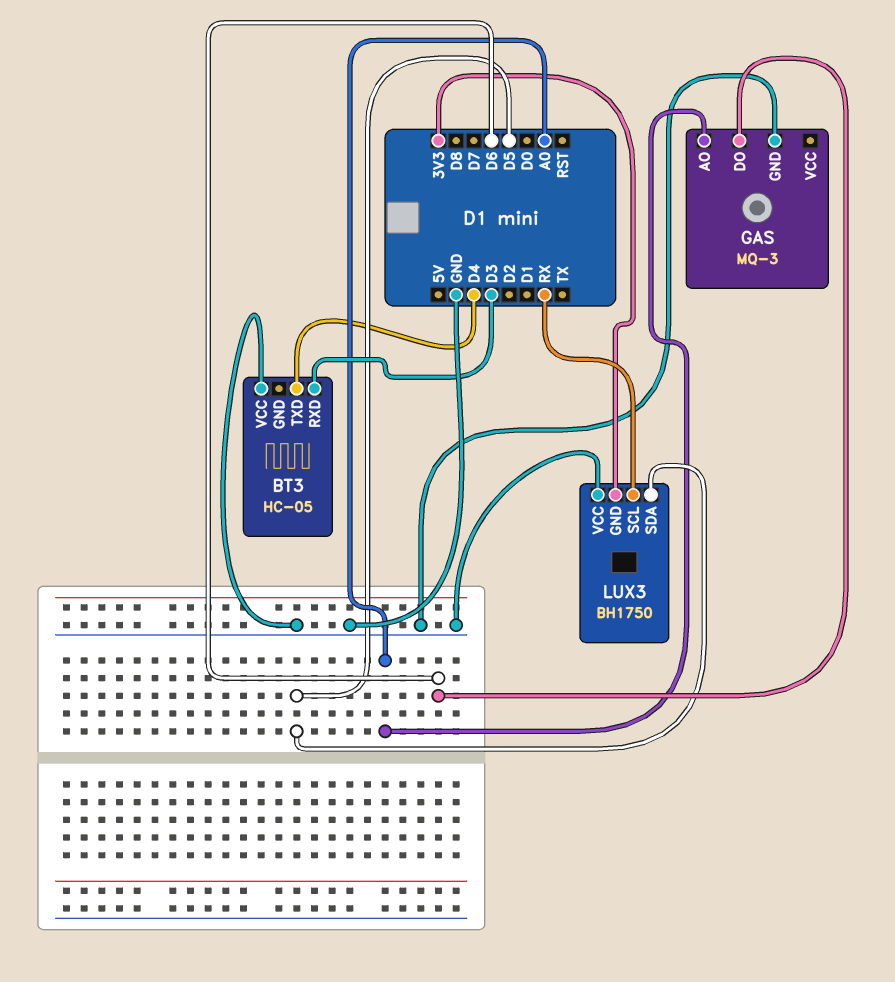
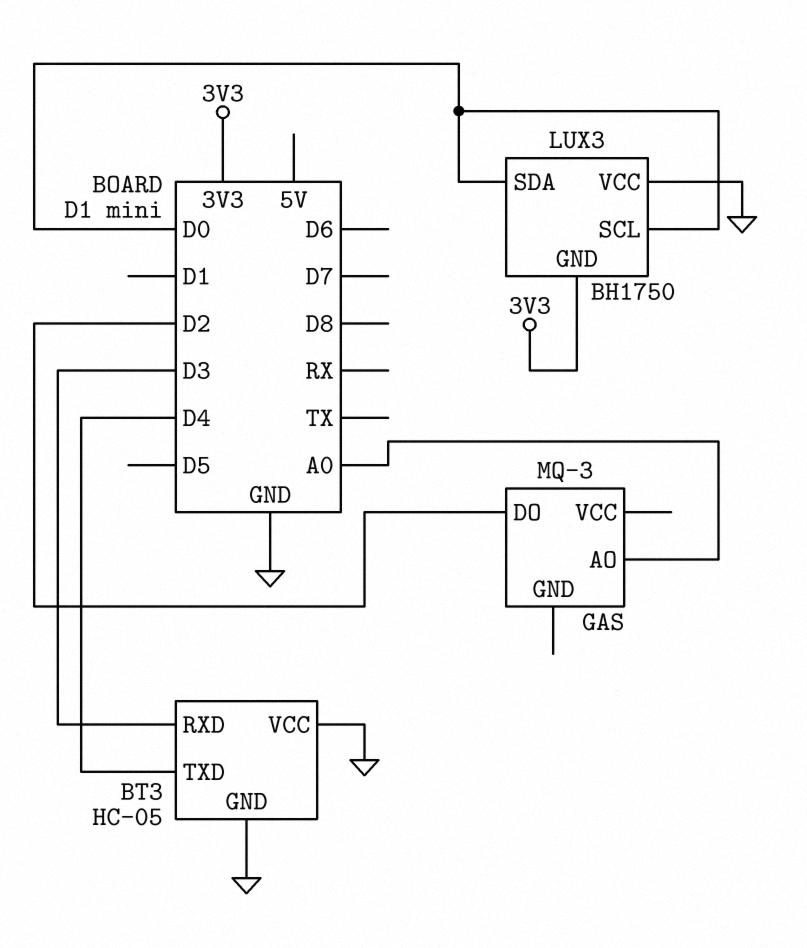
BT3 pin GND: none -> GND
GAS pin DO: D6 -> D2
GAS pin GND: GND -> none
LUX3 pin SCL: RX -> D0
LUX3 pin SDA: D5 -> D0

